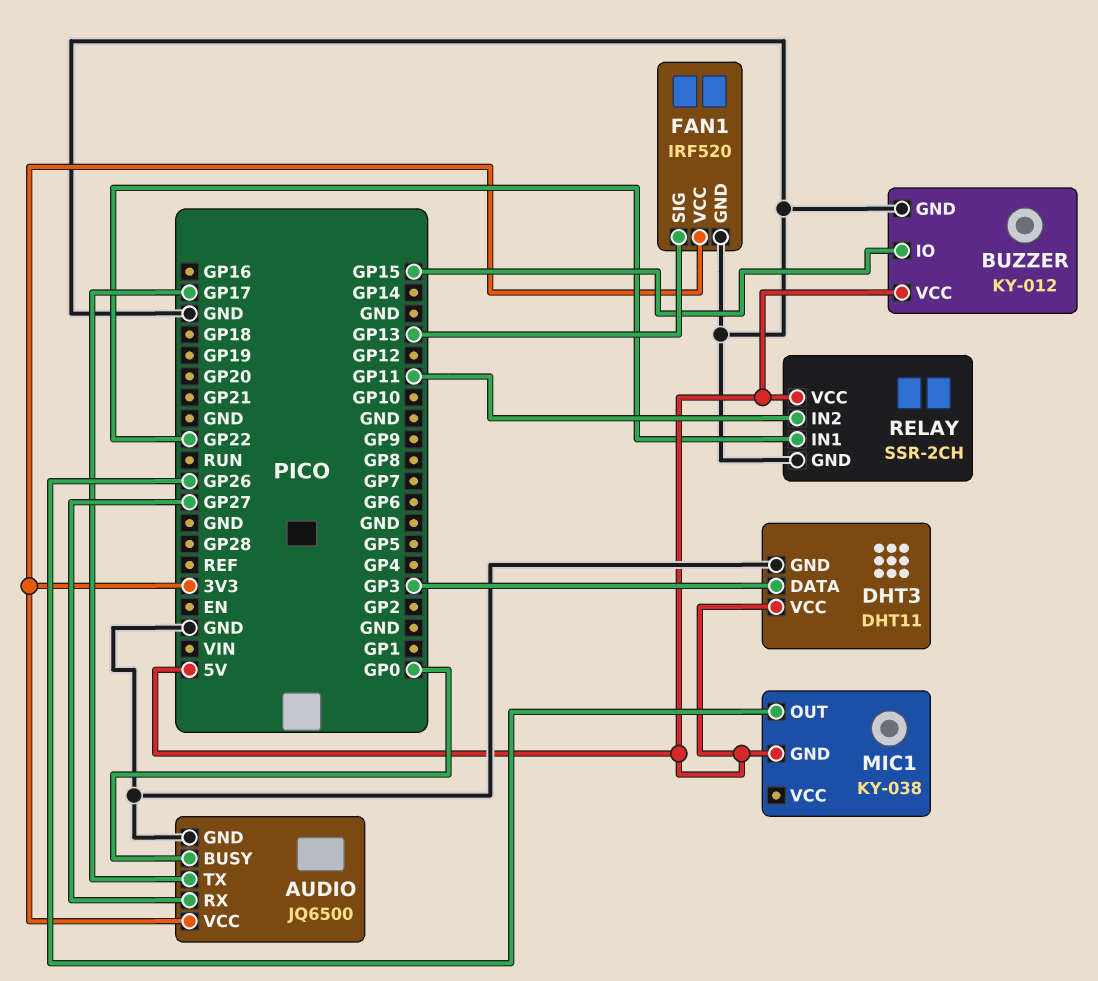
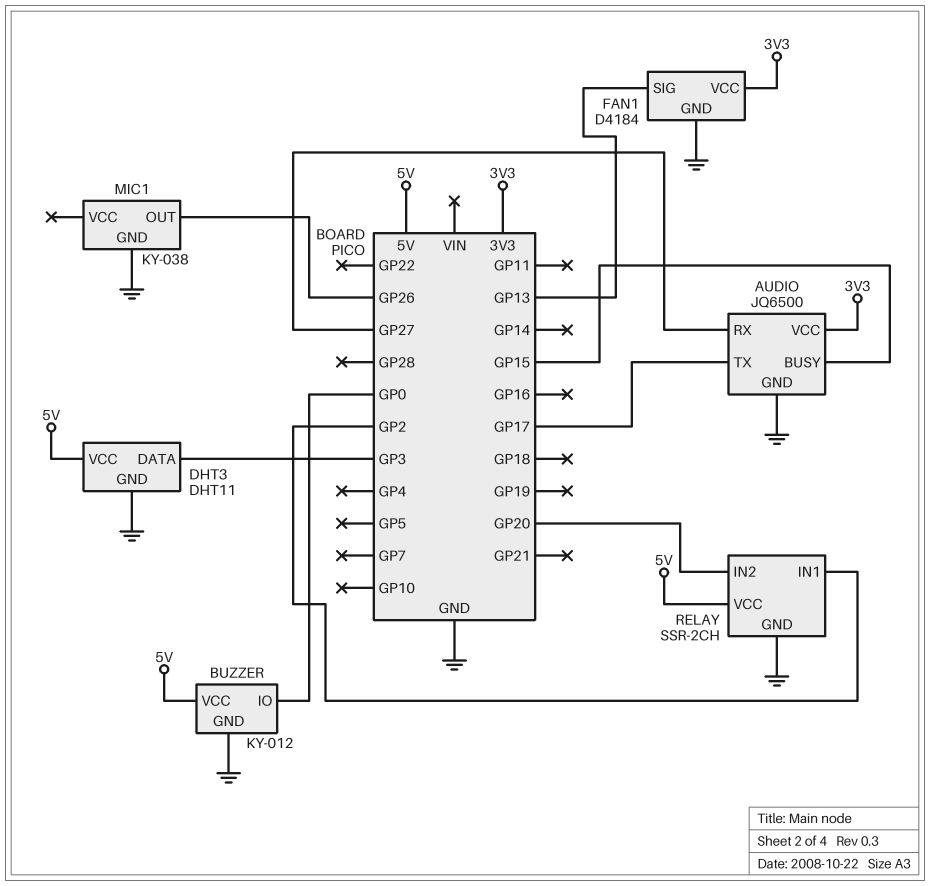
AUDIO pin BUSY: GP0 -> GP15
BUZZER pin IO: GP15 -> GP0
FAN1: IRF520 -> D4184
MIC1 pin GND: 5V -> GND
RELAY pin IN1: GP22 -> GP2
RELAY pin IN2: GP11 -> GP20

